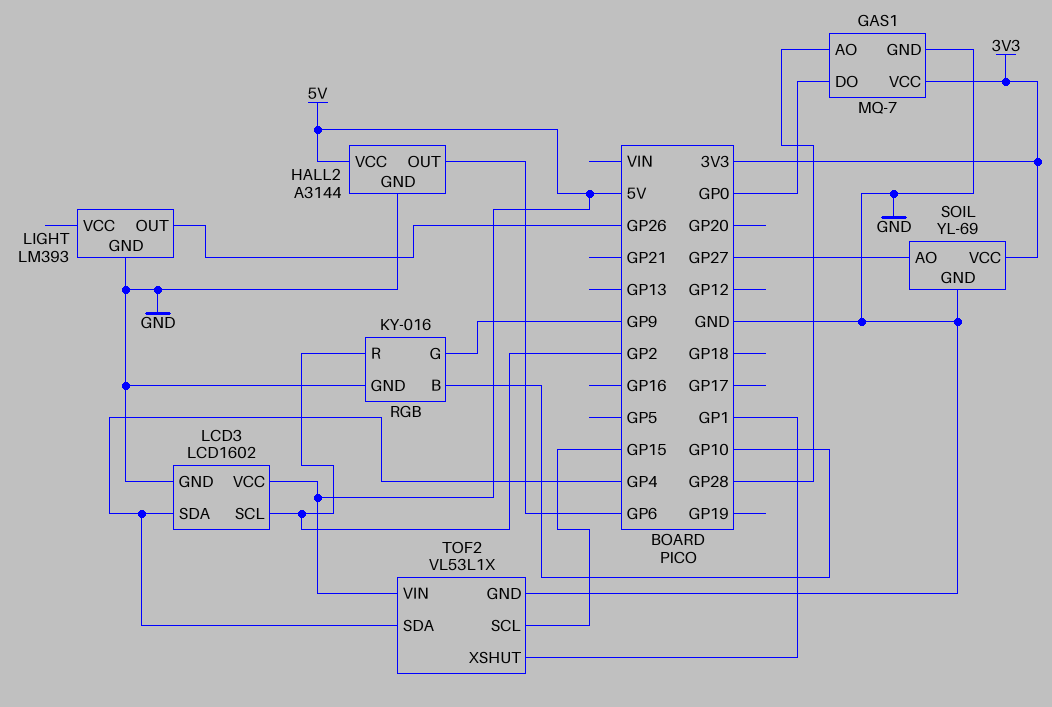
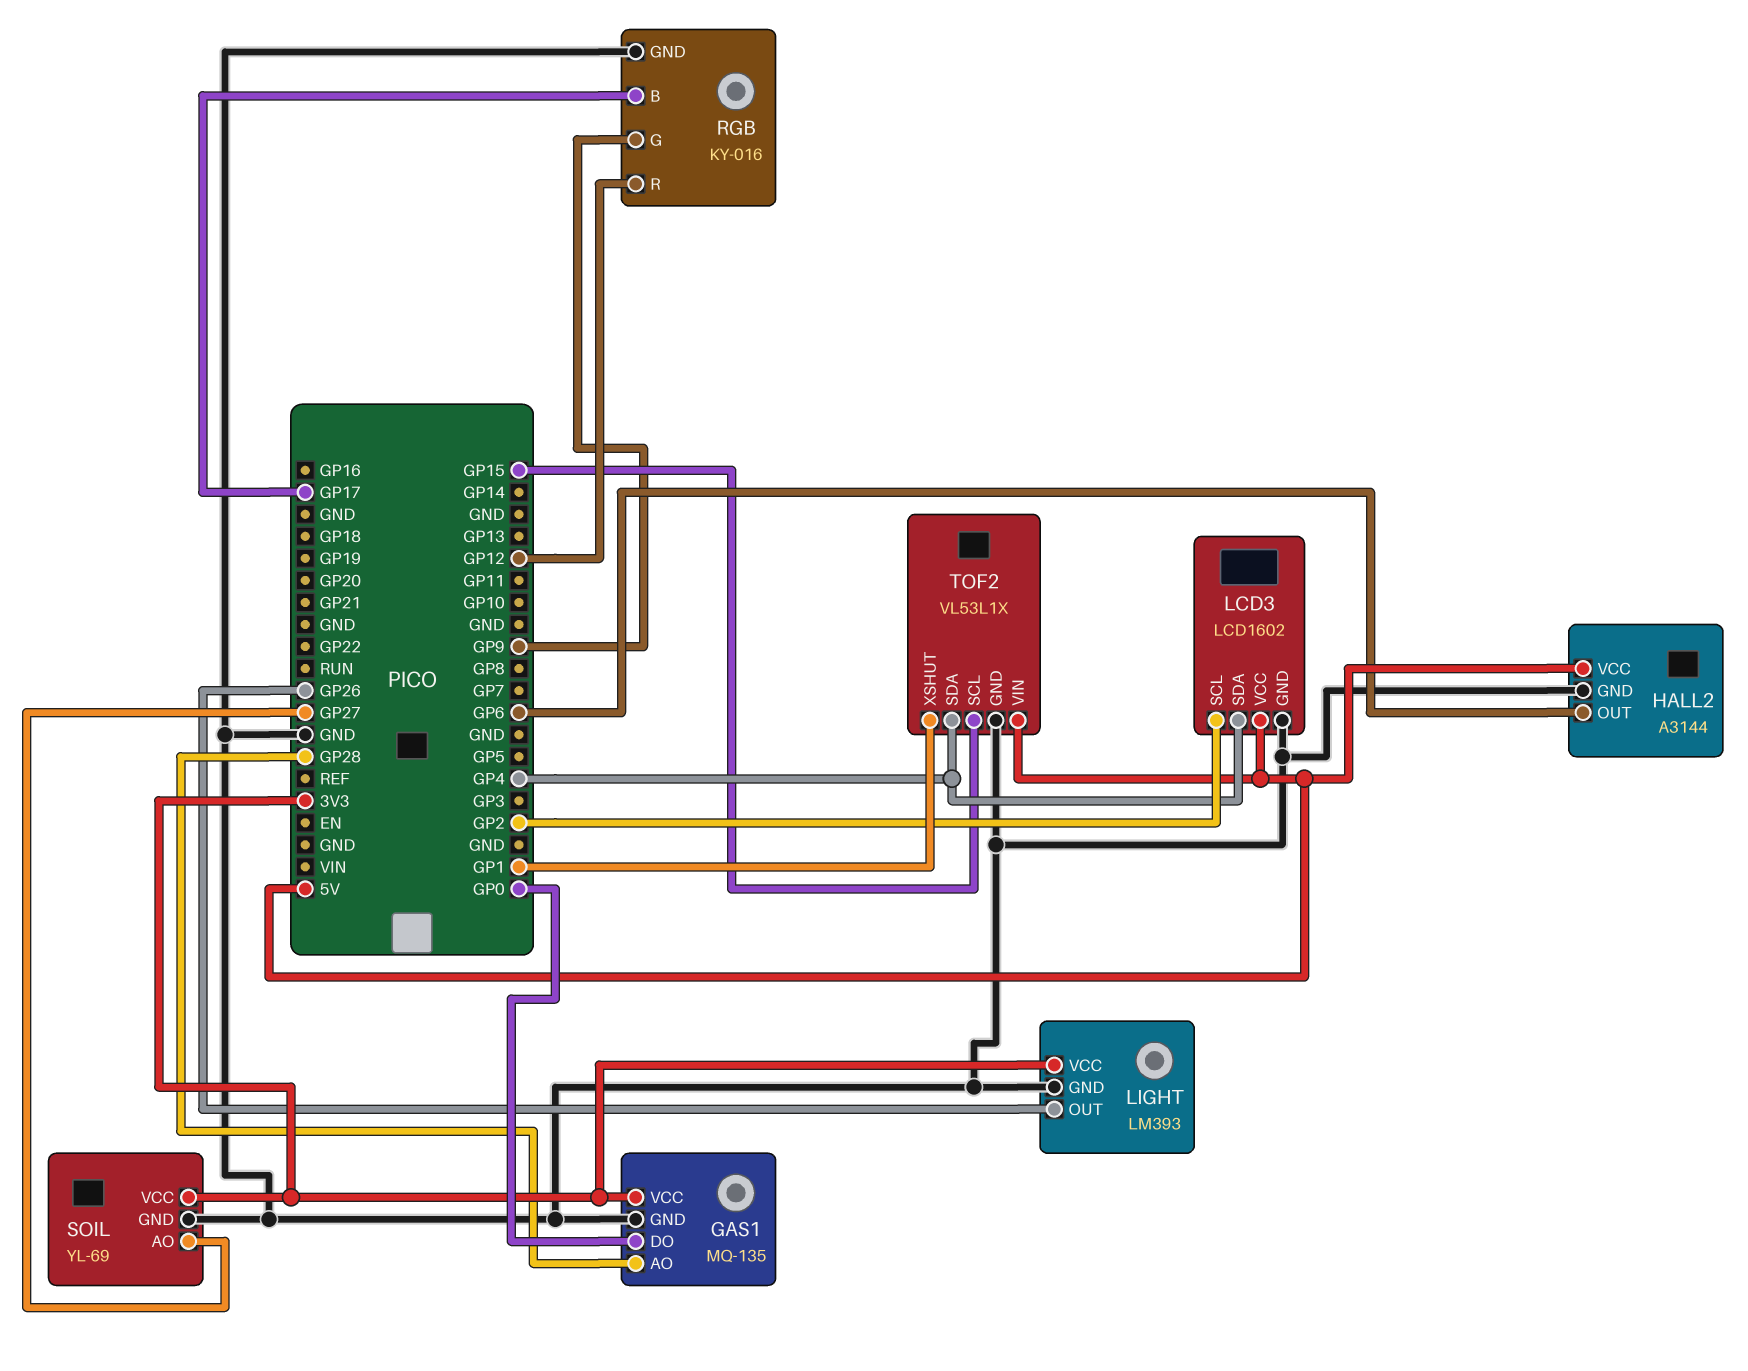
GAS1: MQ-7 -> MQ-135
LIGHT pin VCC: none -> 3V3
RGB pin B: GP10 -> GP17
RGB pin R: GP2 -> GP12

